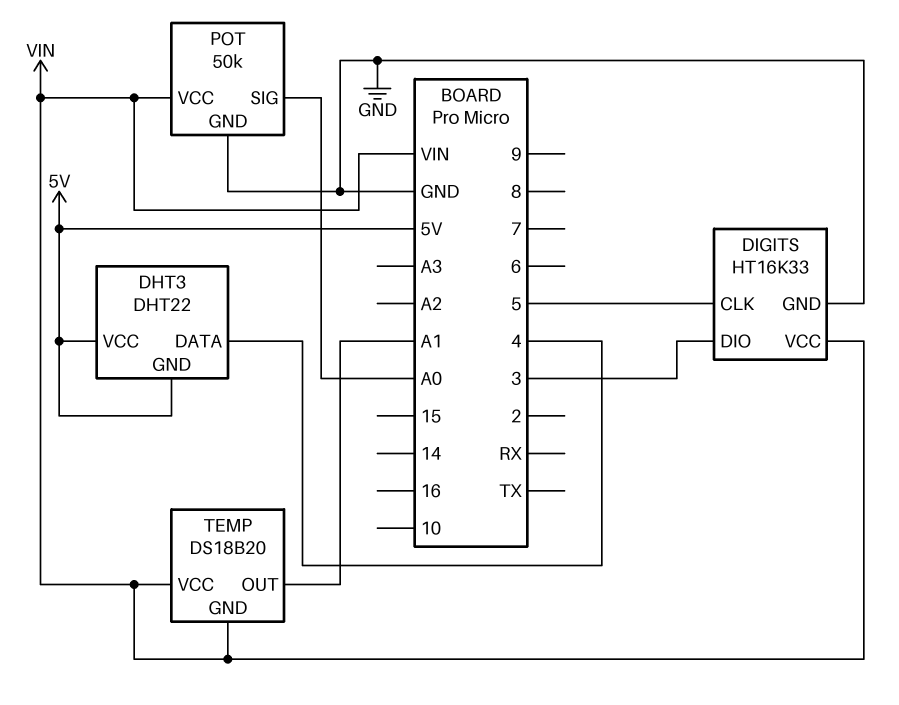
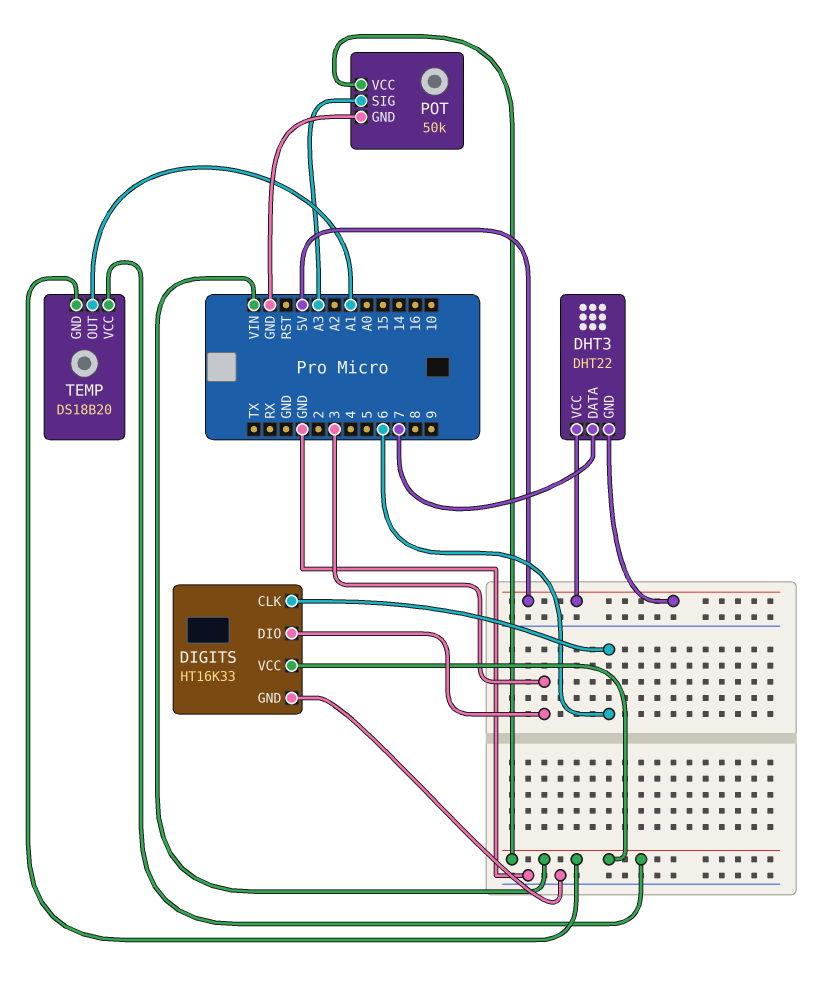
DHT3 pin DATA: 4 -> 7
DIGITS pin CLK: 5 -> 6
POT pin SIG: A0 -> A3

